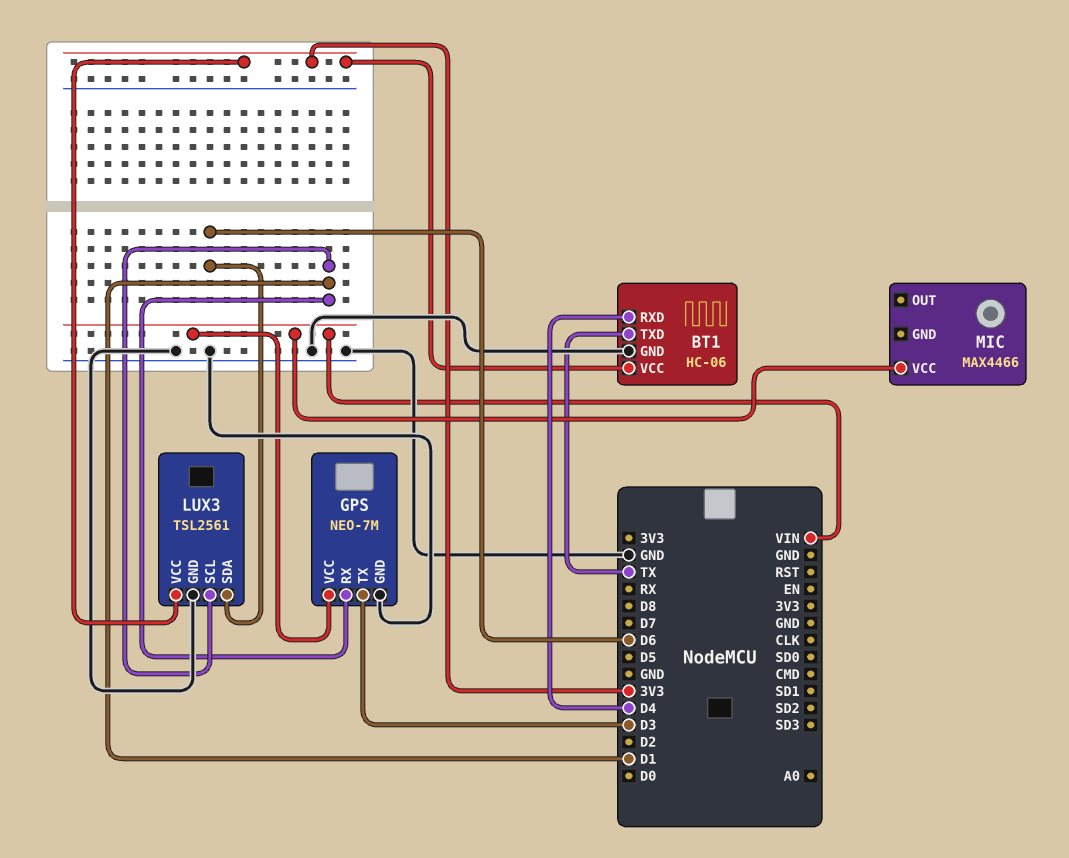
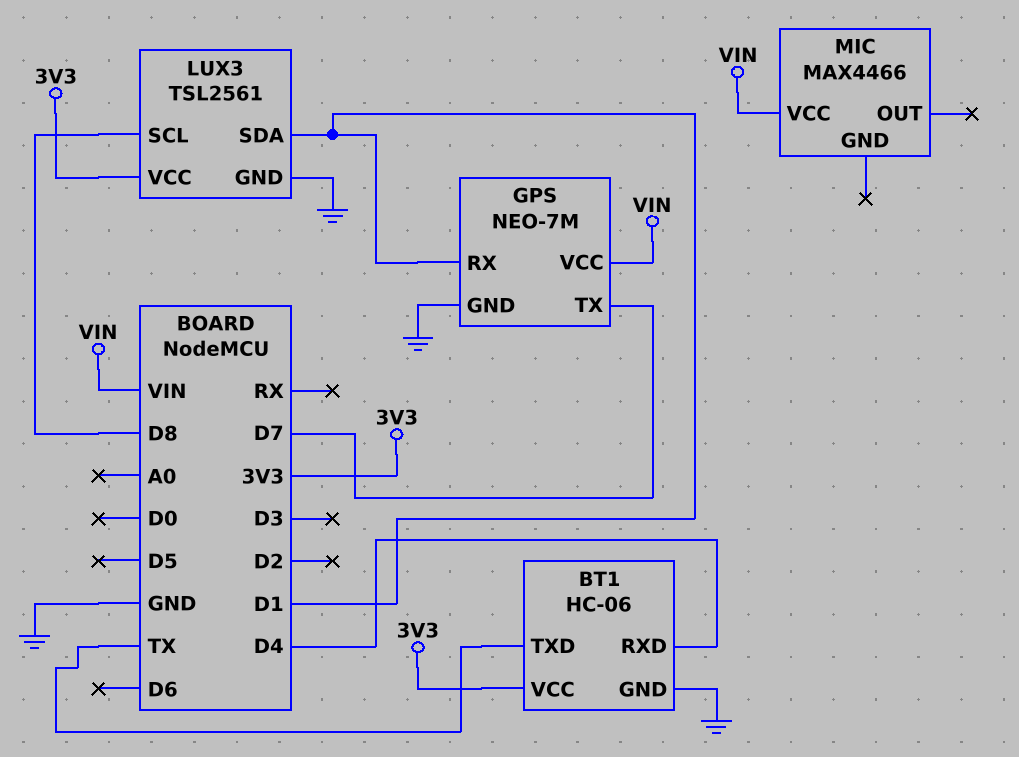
GPS pin TX: D3 -> D7
LUX3 pin SCL: D1 -> D8
LUX3 pin SDA: D6 -> D1

